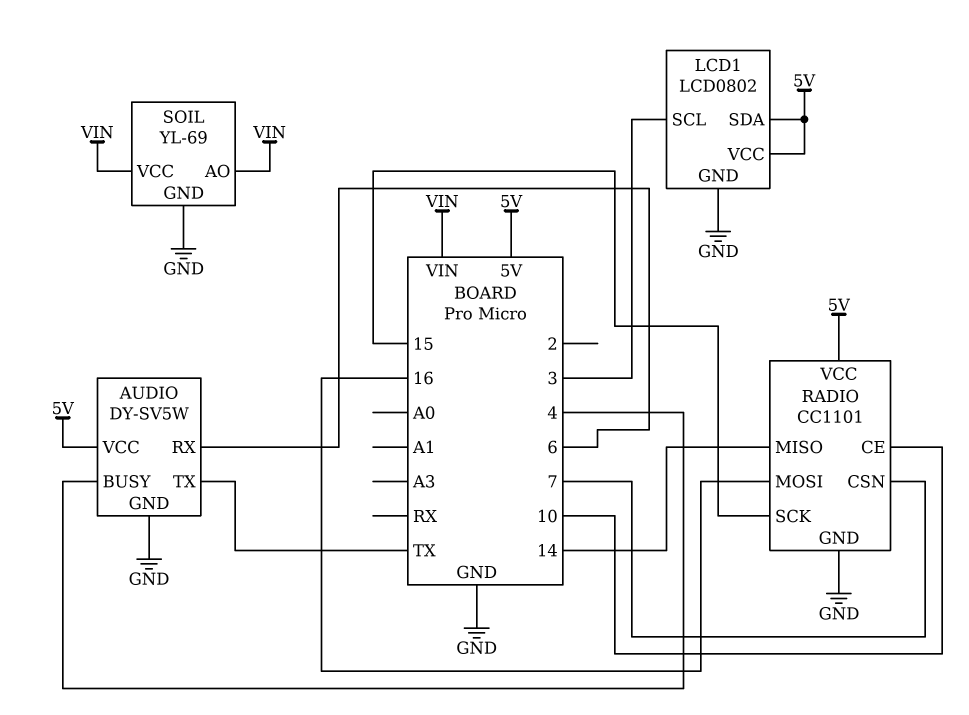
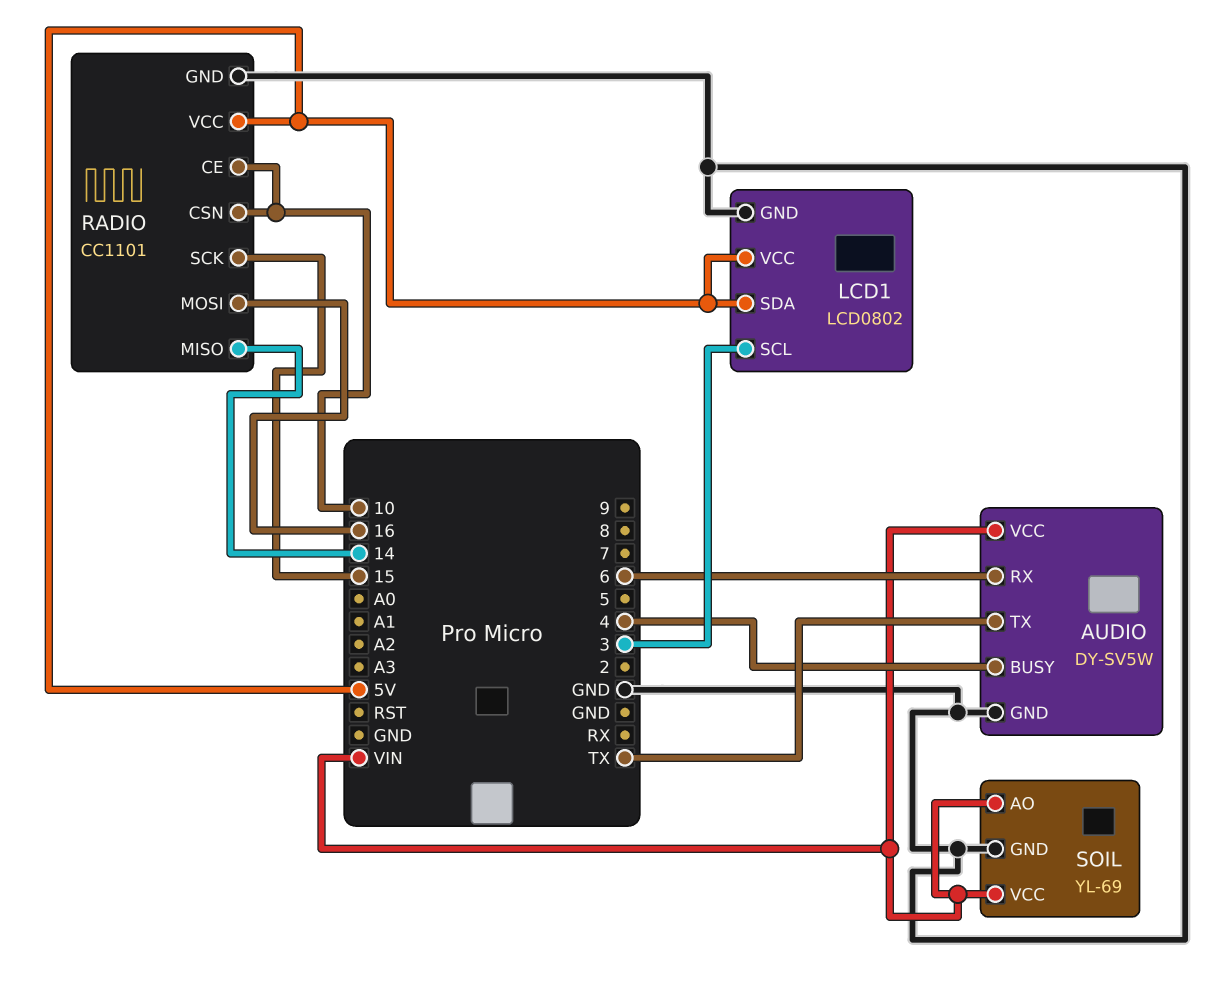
AUDIO pin VCC: 5V -> VIN
RADIO pin CSN: 7 -> 10

